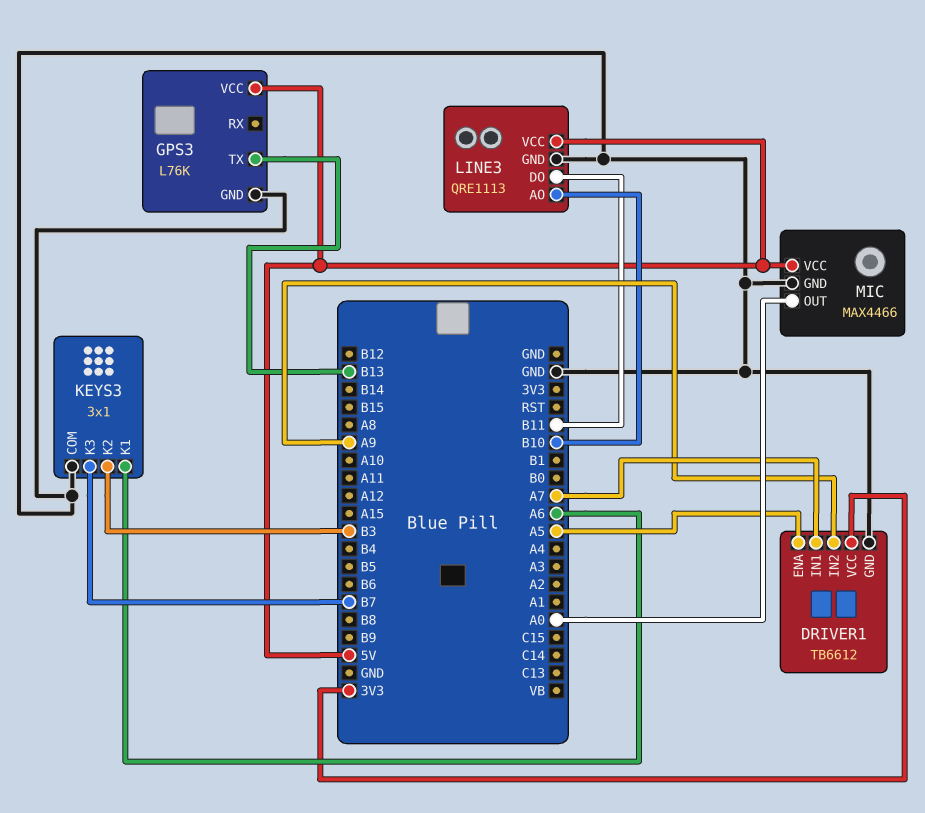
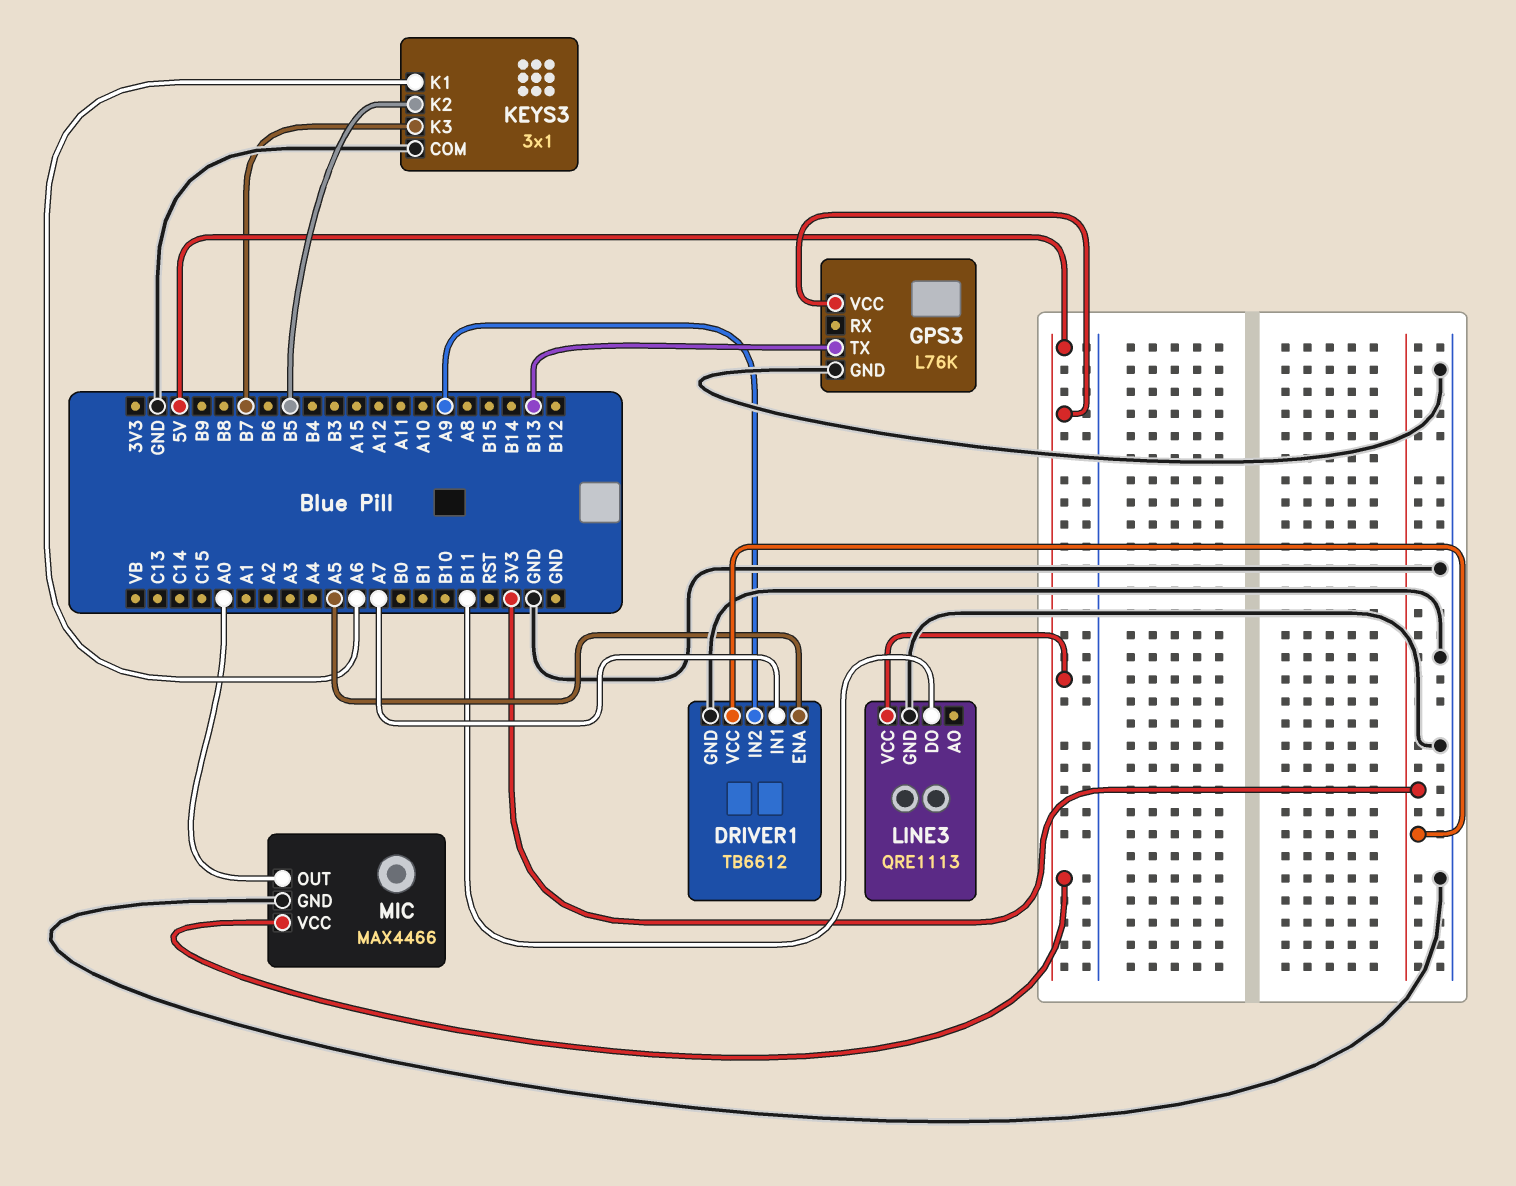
KEYS3 pin K2: B3 -> B5
LINE3 pin AO: B10 -> none

